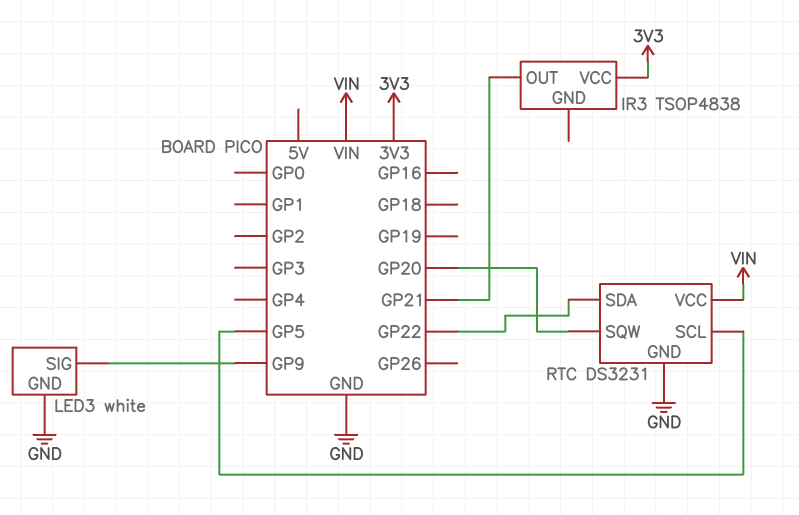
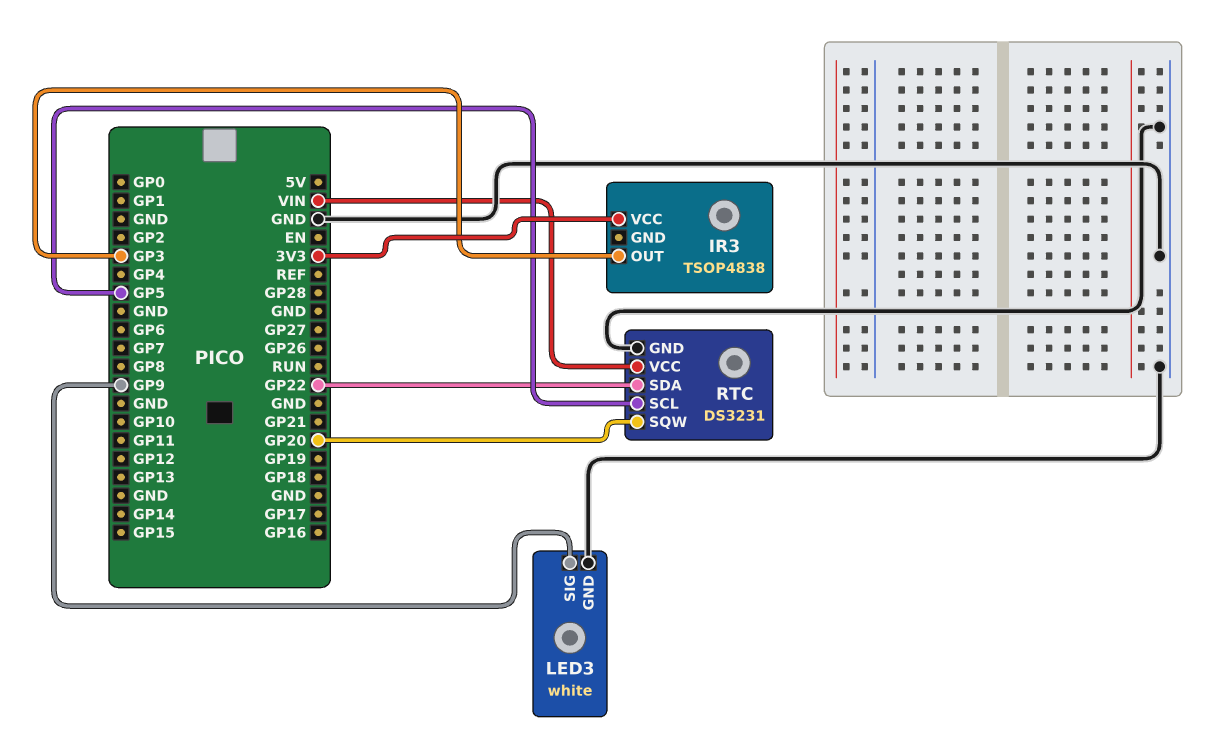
IR3 pin OUT: GP21 -> GP3

